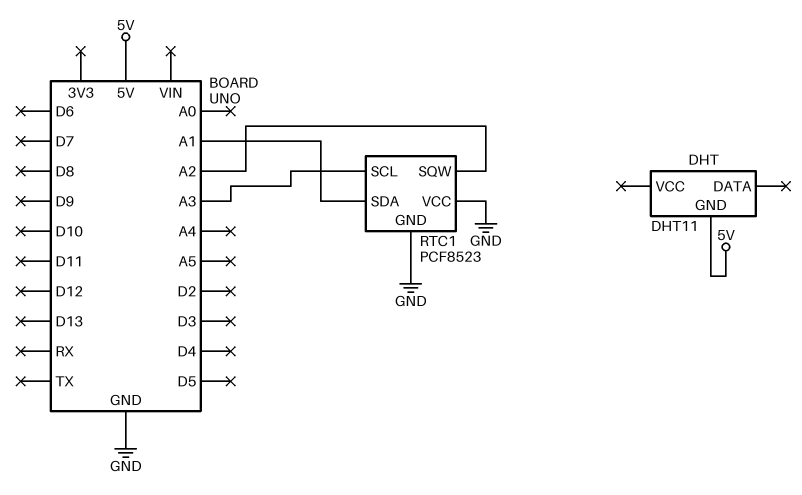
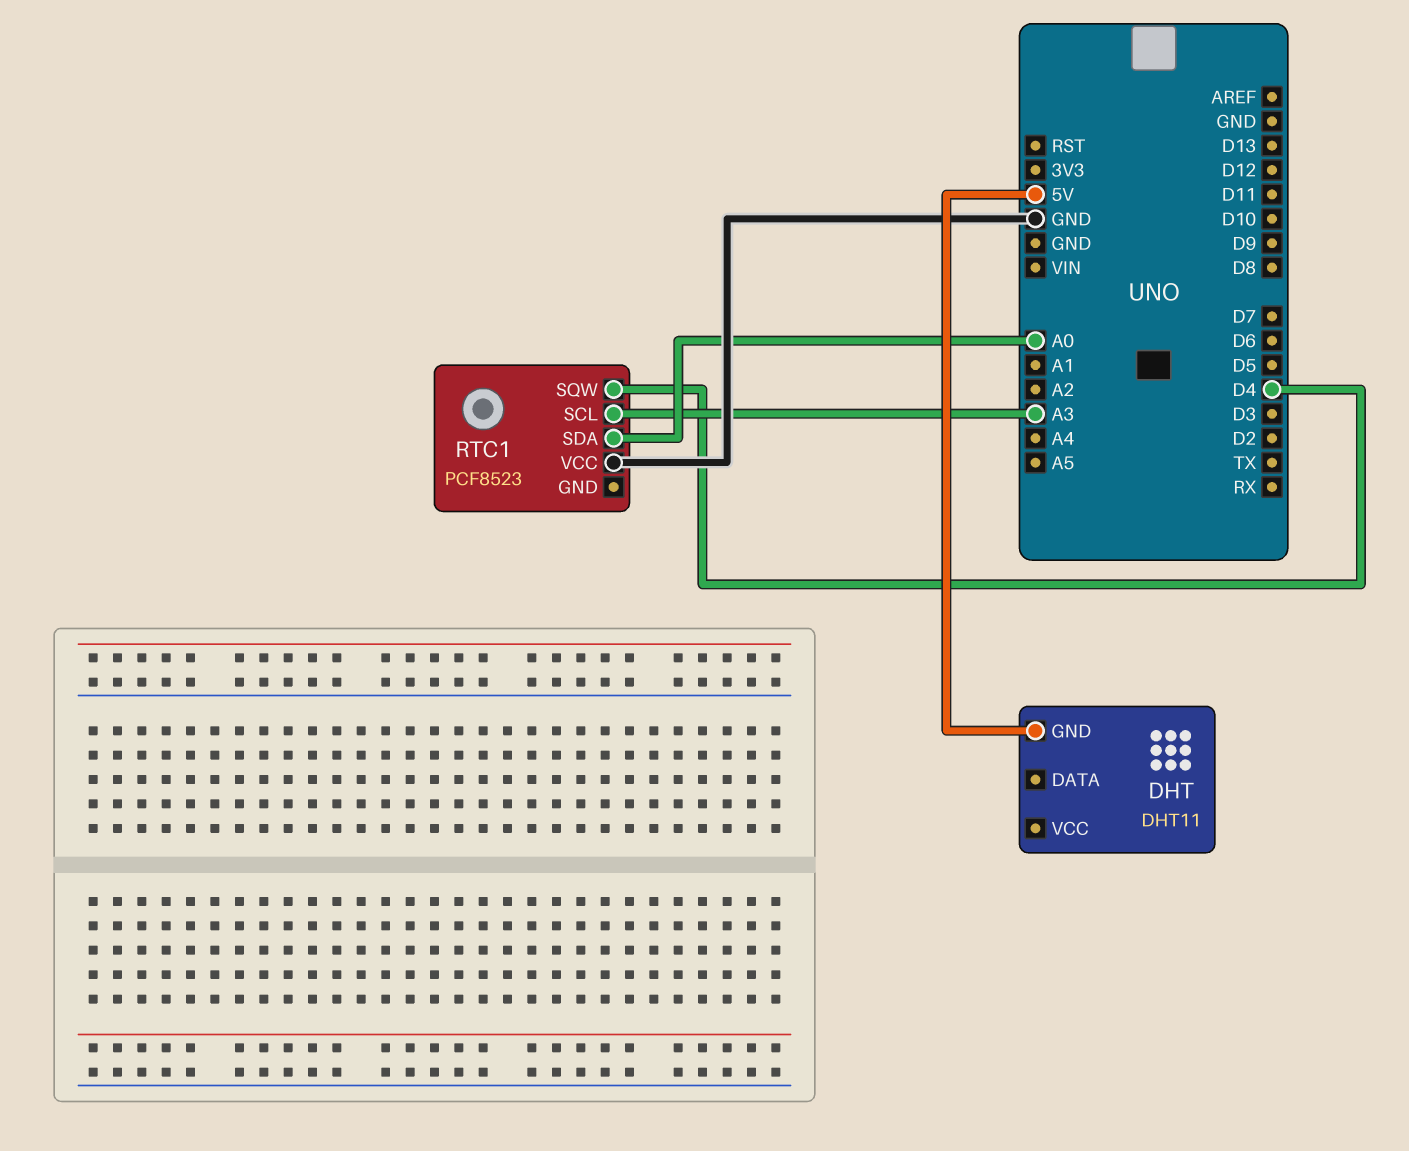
RTC1 pin GND: GND -> none
RTC1 pin SDA: A1 -> A0
RTC1 pin SQW: A2 -> D4

